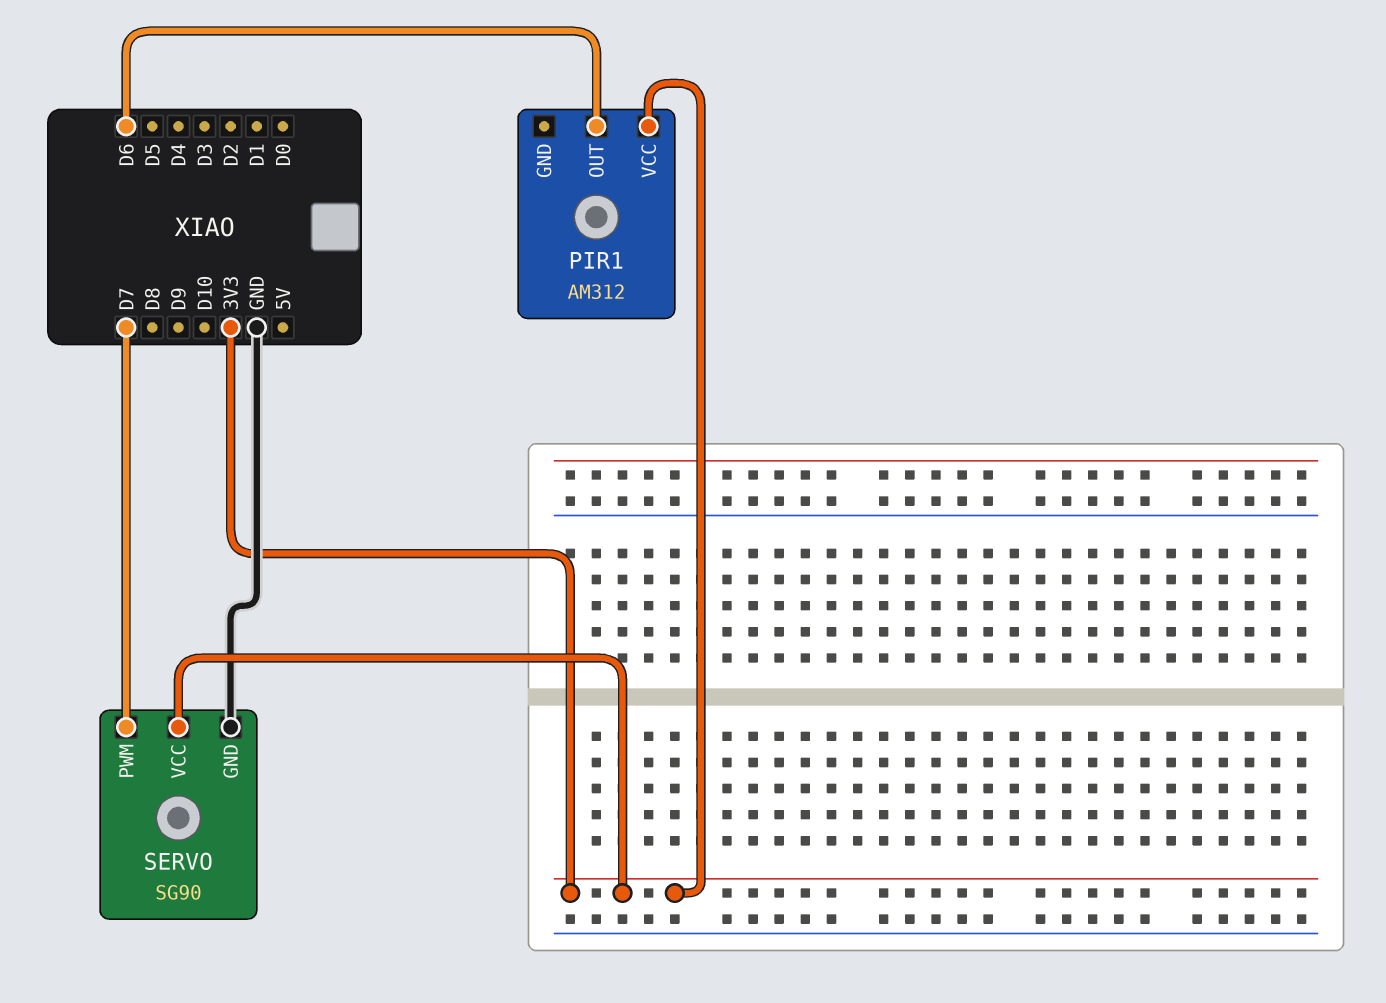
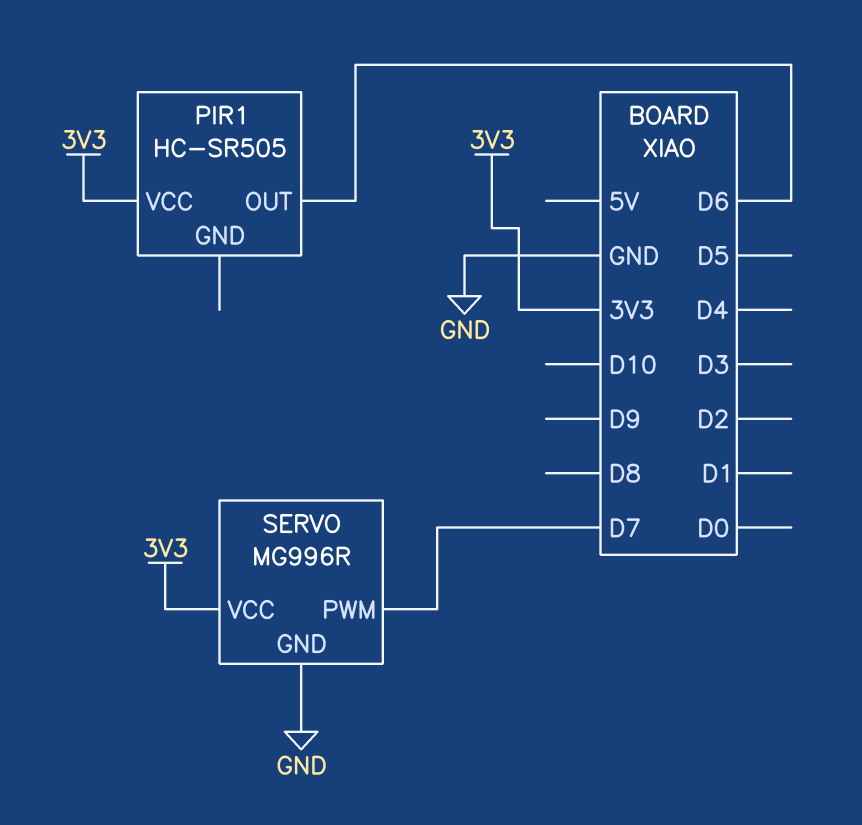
PIR1: AM312 -> HC-SR505
SERVO: SG90 -> MG996R

